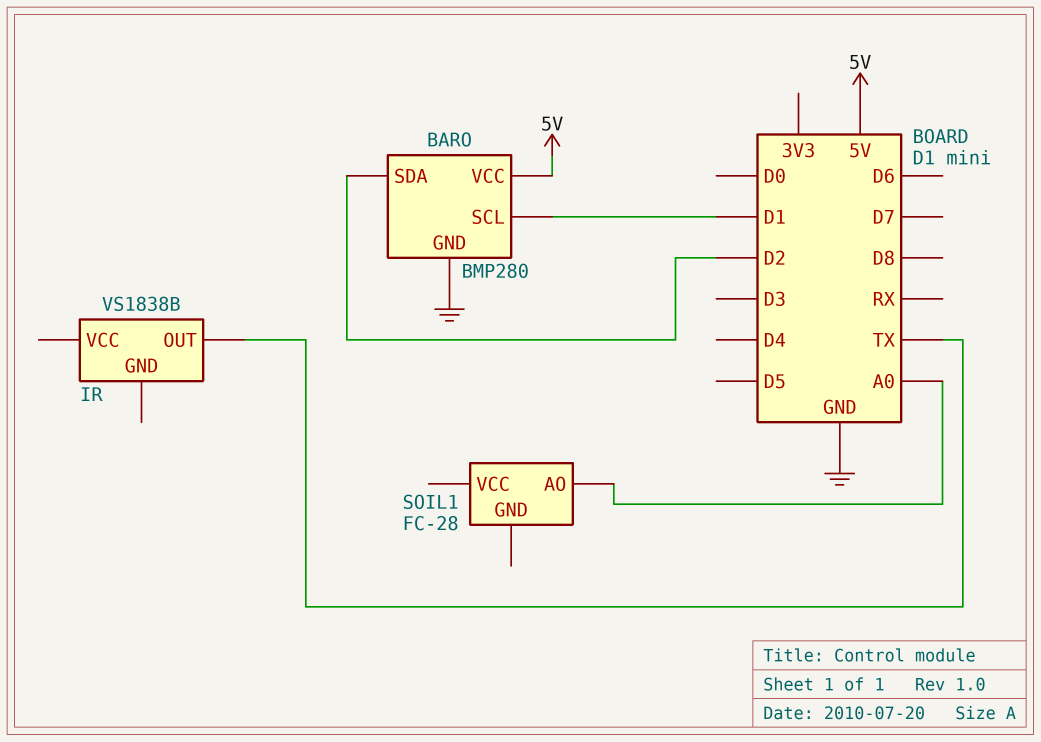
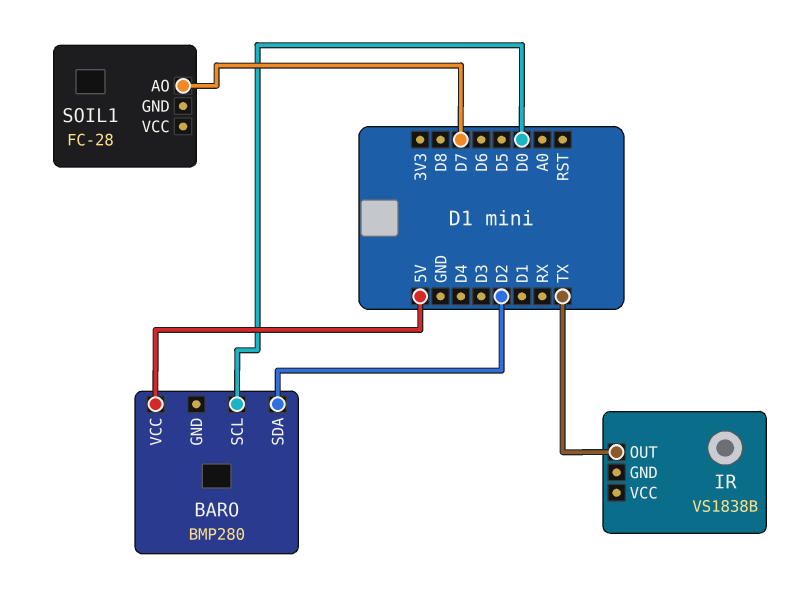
BARO pin GND: GND -> none
BARO pin SCL: D1 -> D0
SOIL1 pin AO: A0 -> D7

